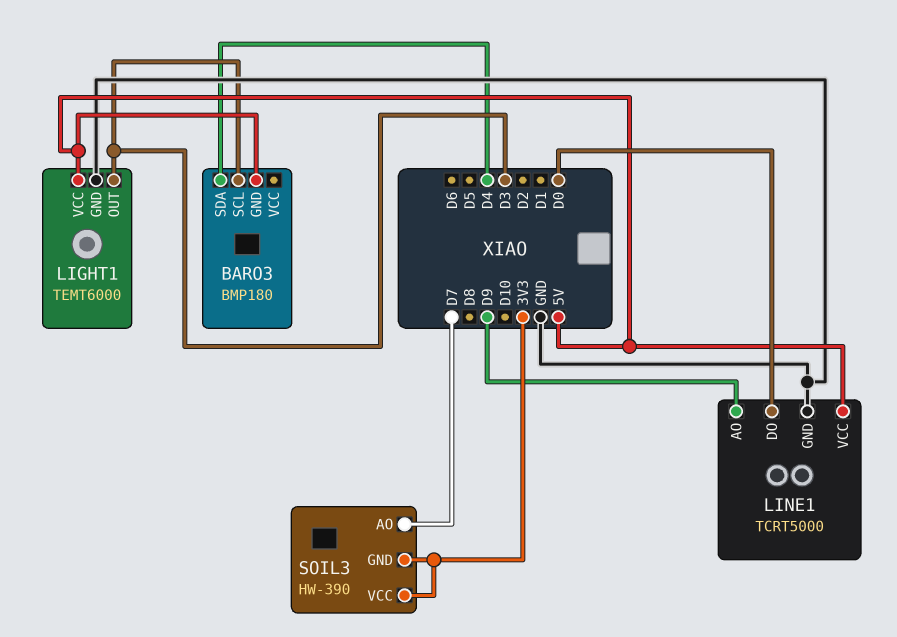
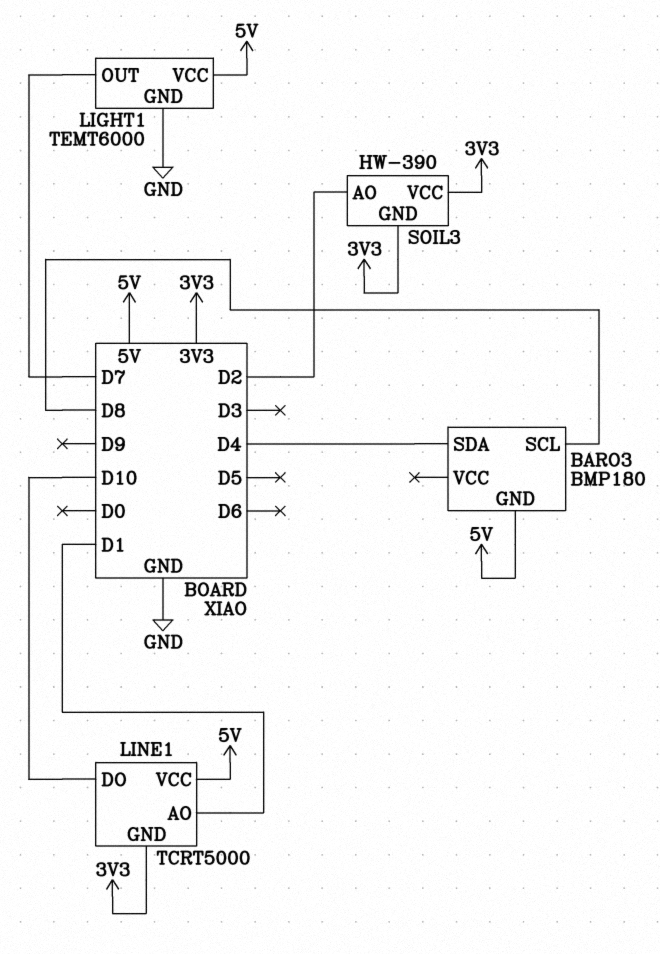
BARO3 pin SCL: D3 -> D8
LIGHT1 pin OUT: D3 -> D7
LINE1 pin AO: D9 -> D1
LINE1 pin DO: D0 -> D10
LINE1 pin GND: GND -> 3V3
SOIL3 pin AO: D7 -> D2

